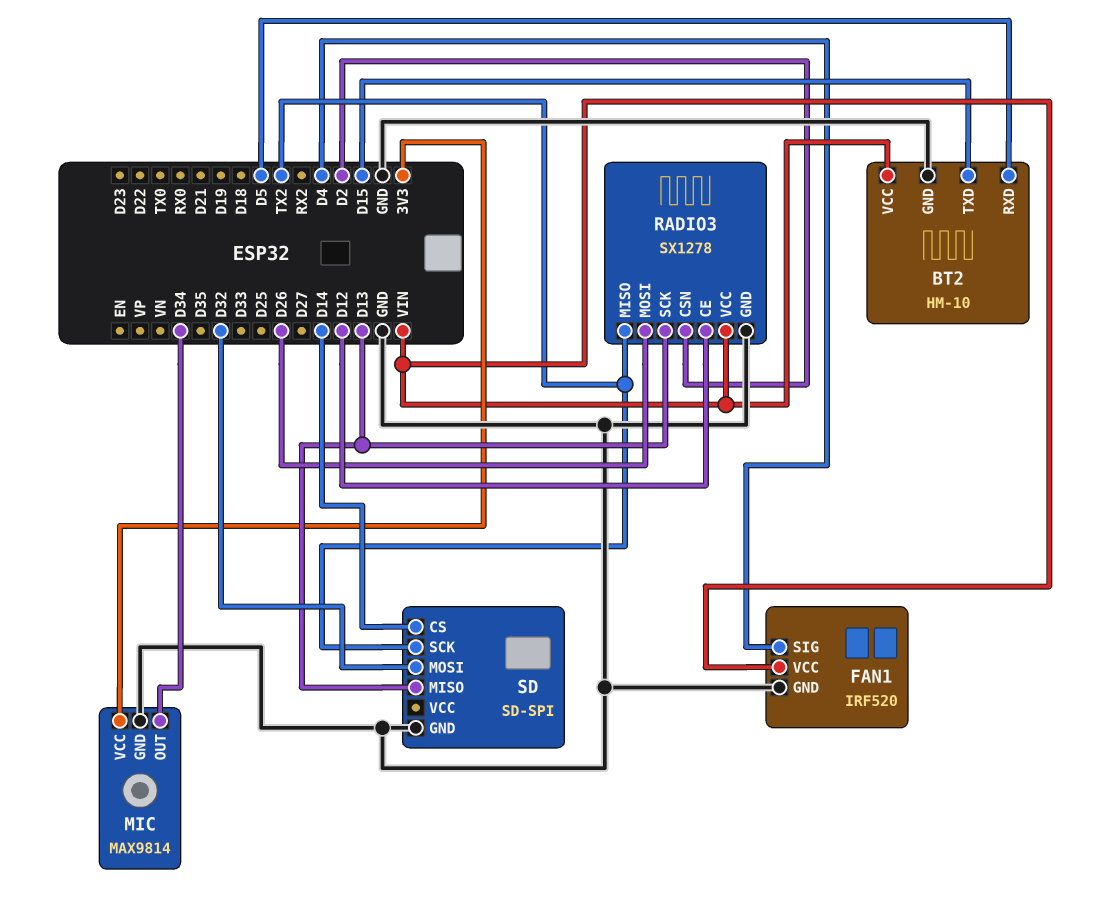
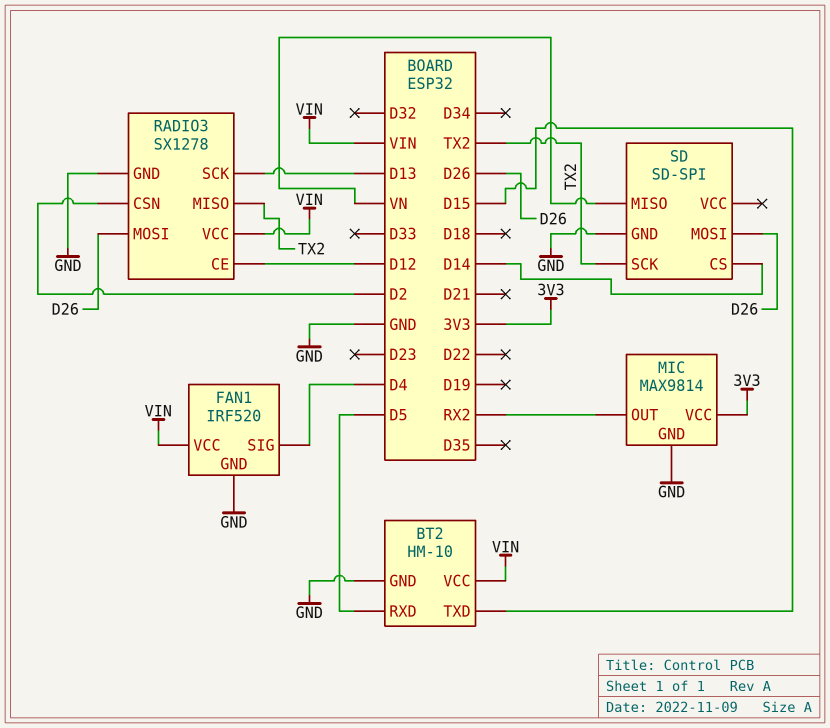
MIC pin OUT: D34 -> RX2
SD pin MISO: D13 -> VN
SD pin MOSI: D32 -> D26

